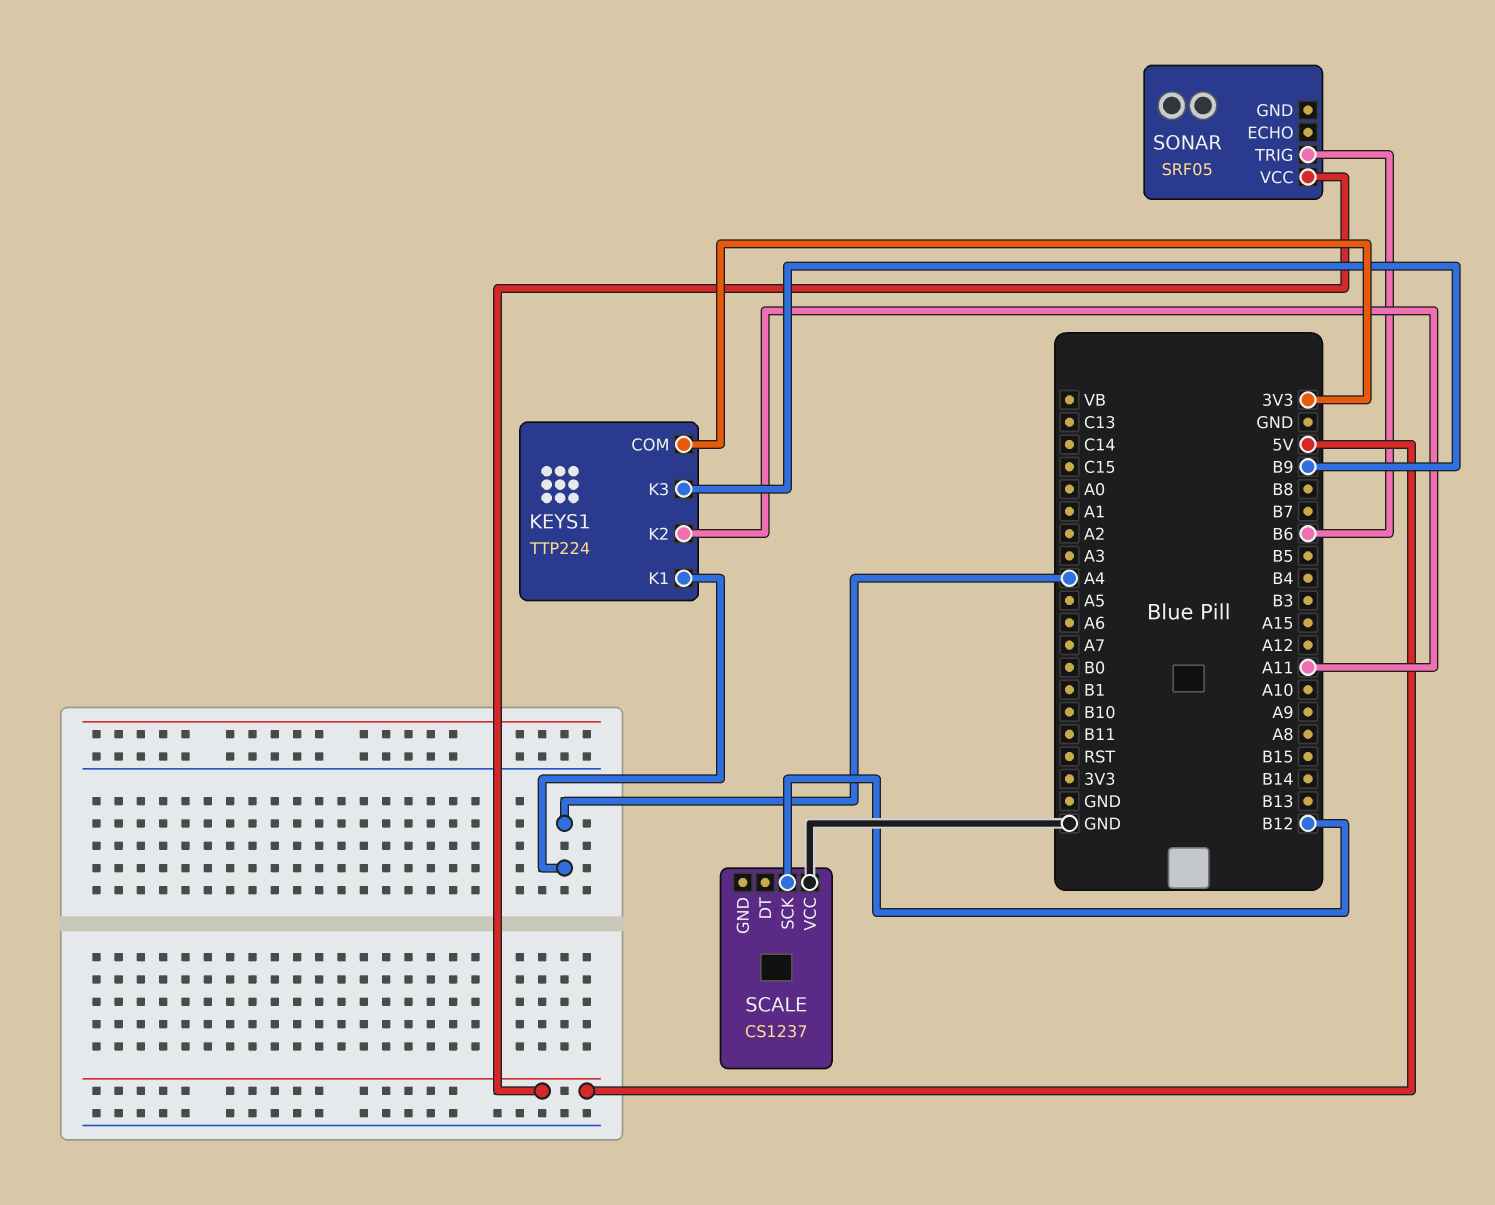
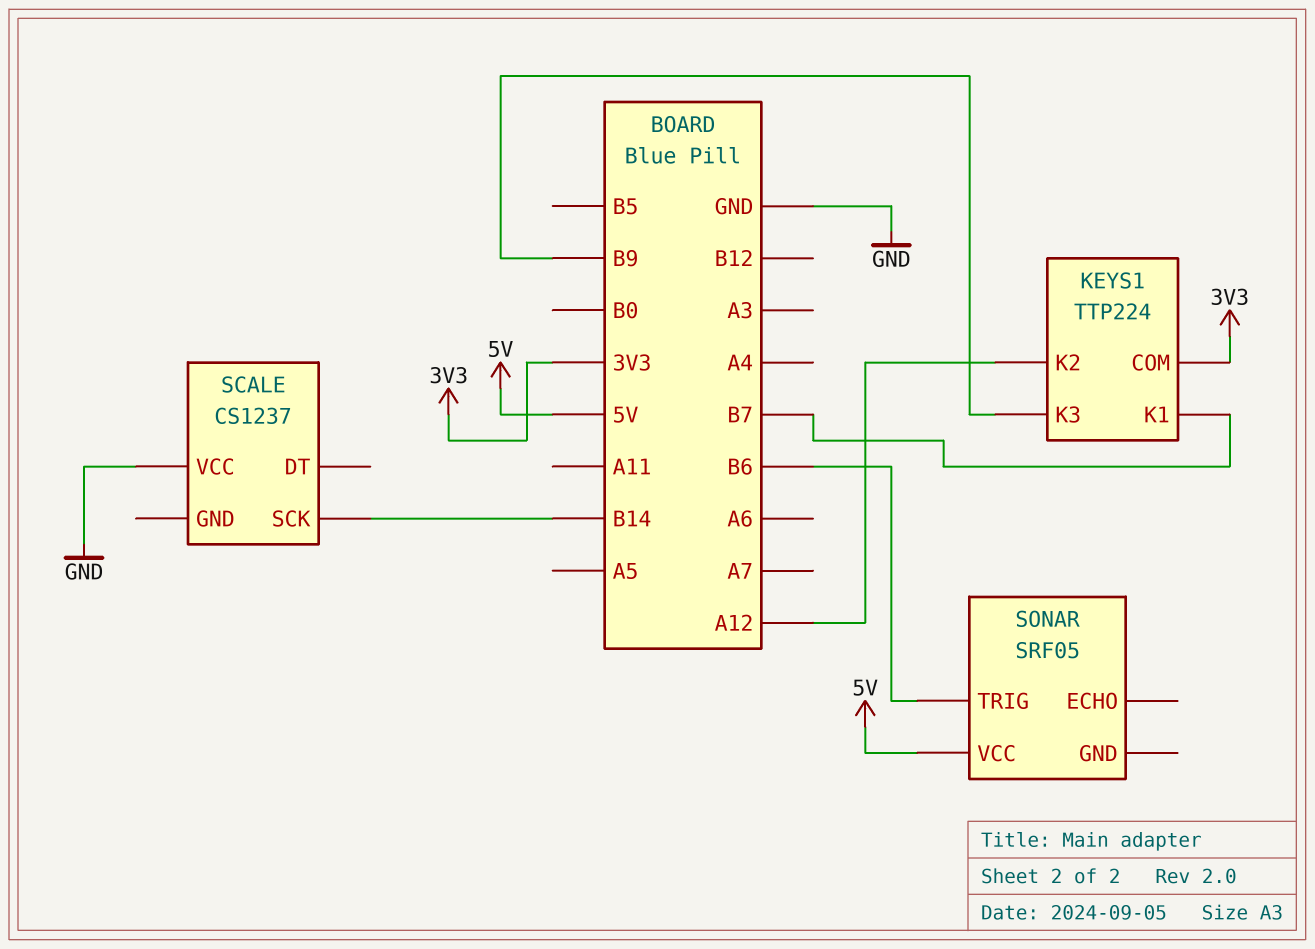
KEYS1 pin K1: A4 -> B7
KEYS1 pin K2: A11 -> A12
SCALE pin SCK: B12 -> B14

